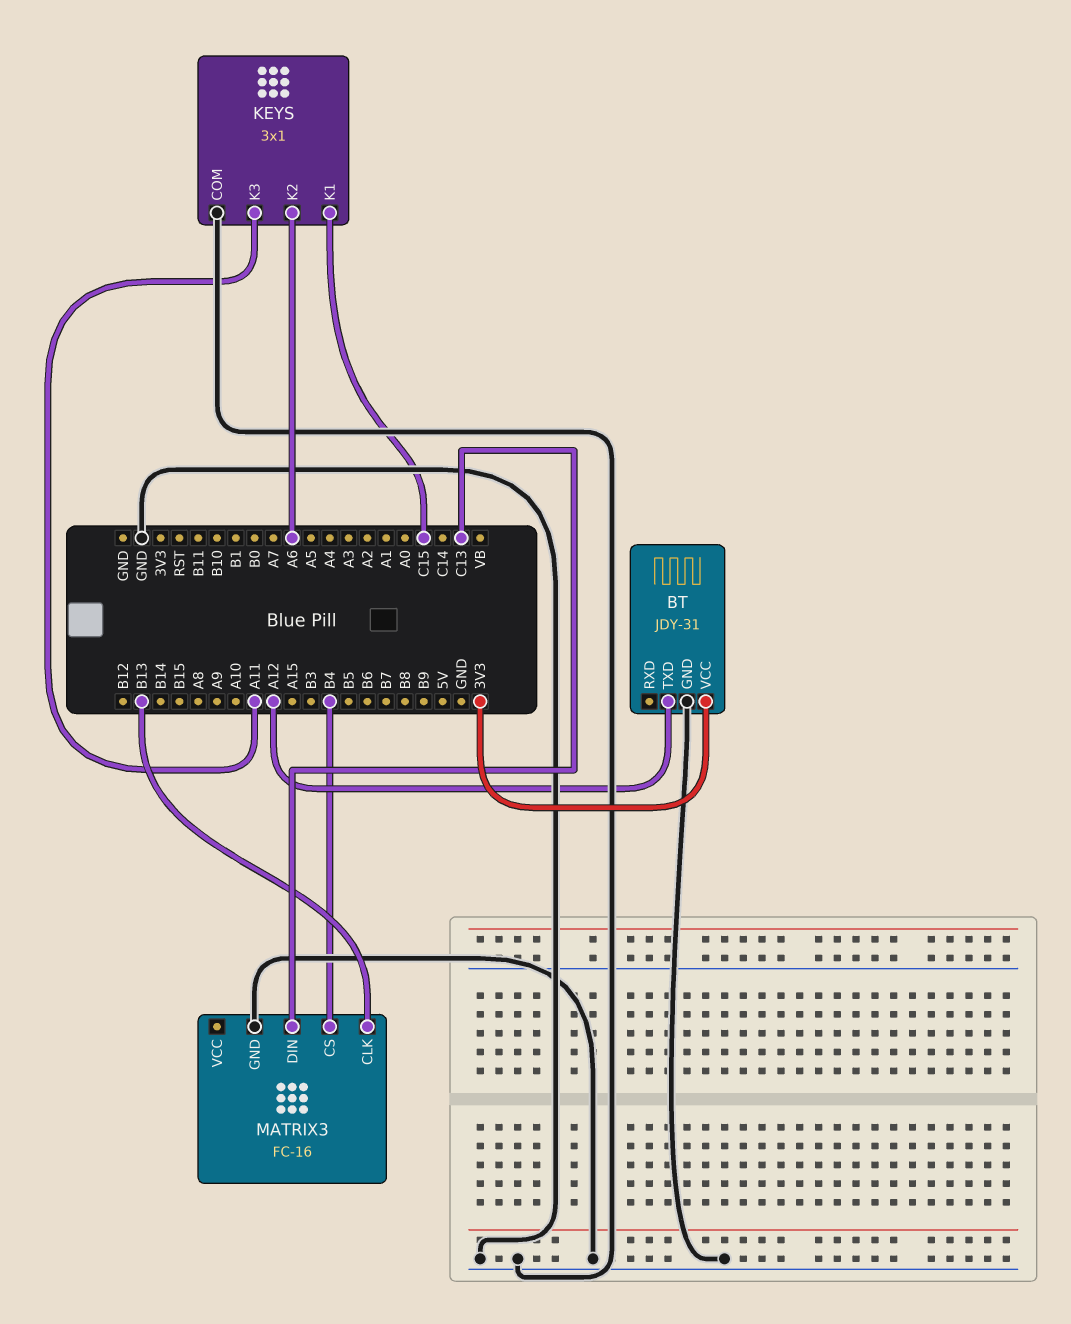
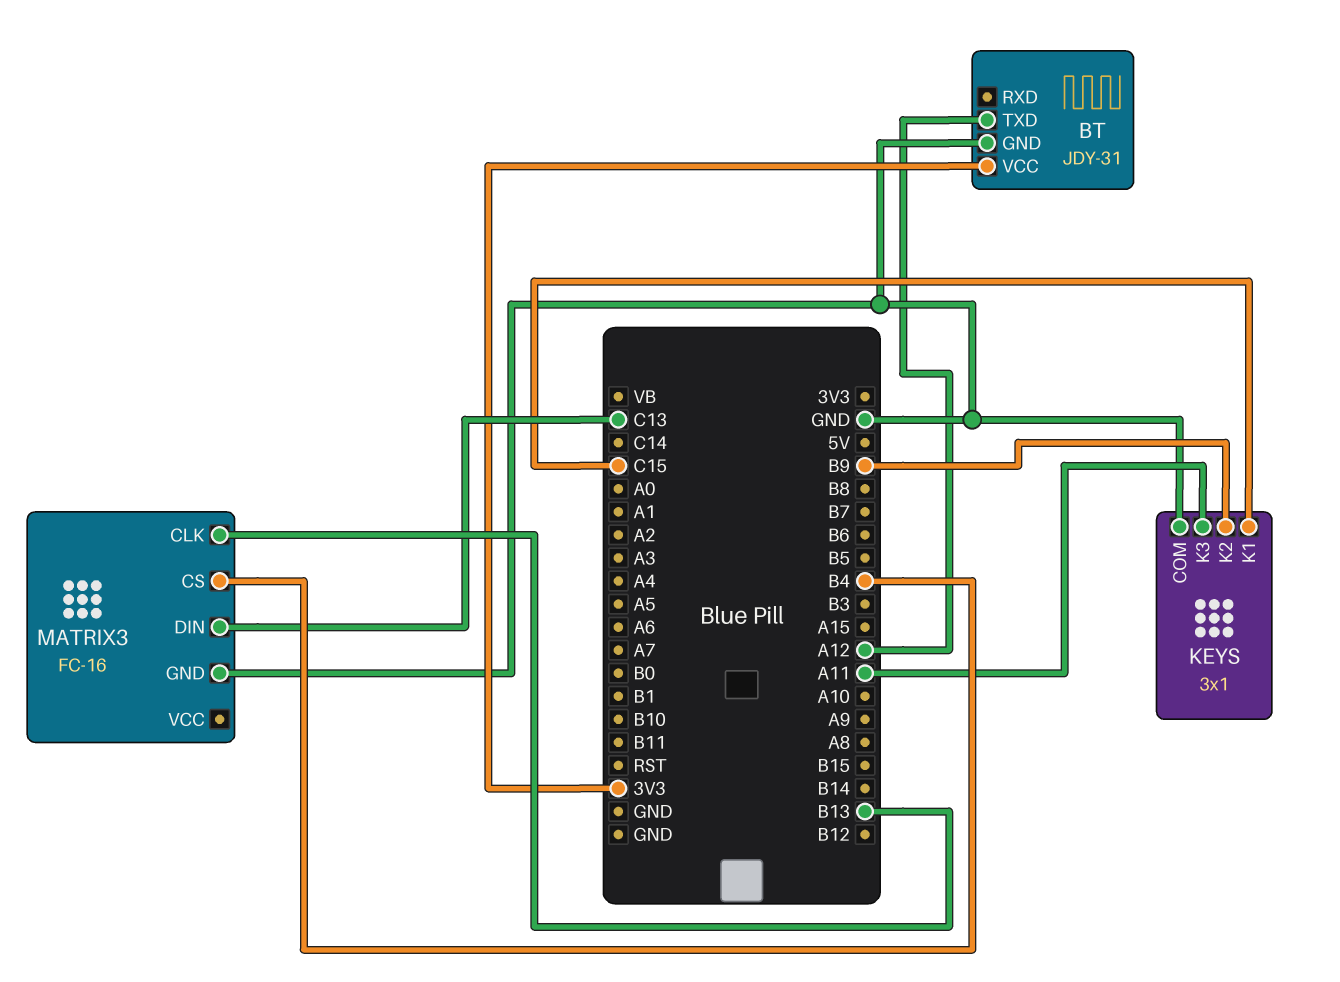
KEYS pin K2: A6 -> B9

